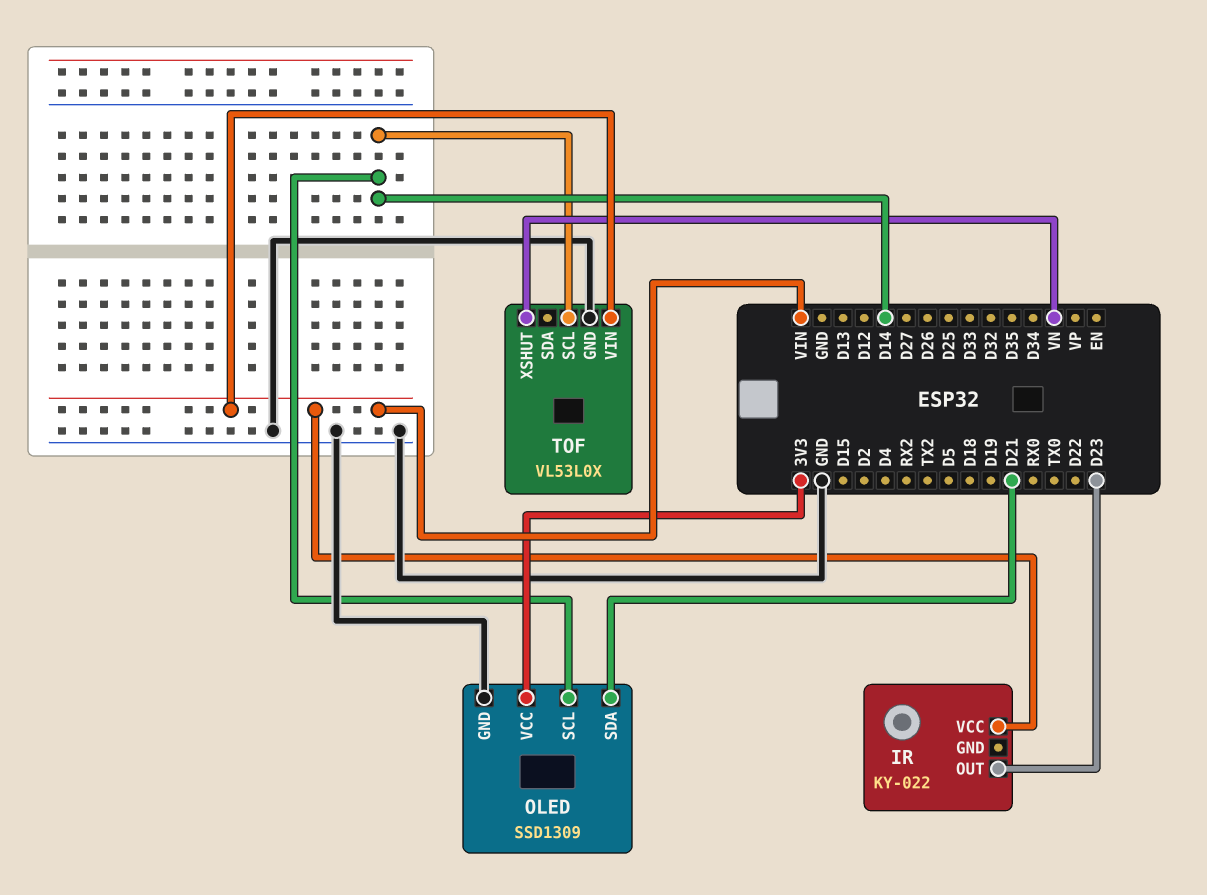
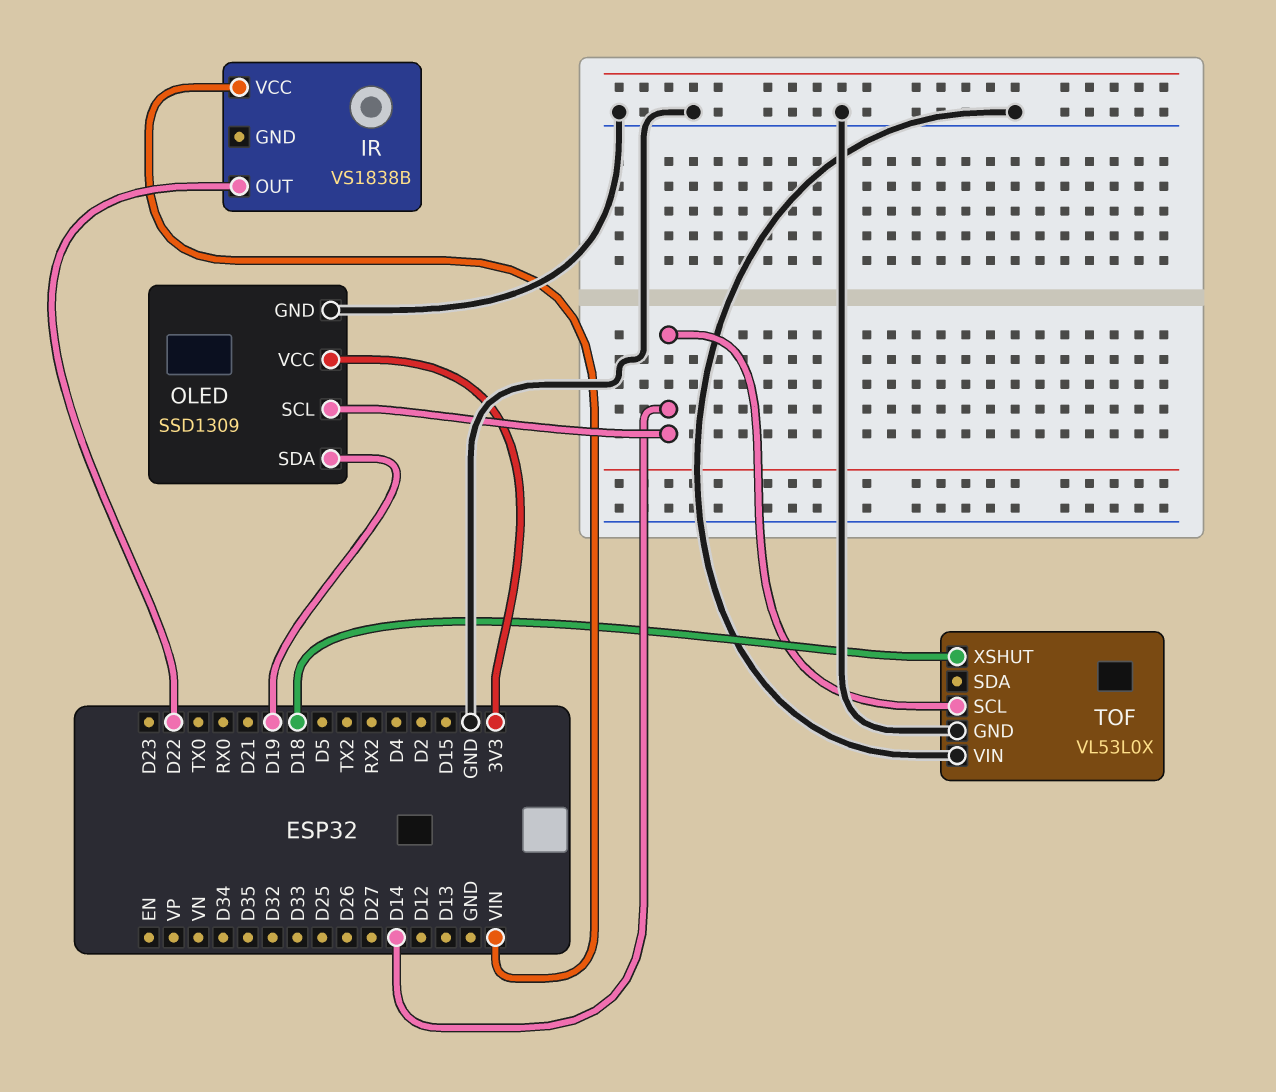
IR: KY-022 -> VS1838B
IR pin OUT: D23 -> D22
OLED pin SDA: D21 -> D19
TOF pin VIN: VIN -> GND
TOF pin XSHUT: VN -> D18

